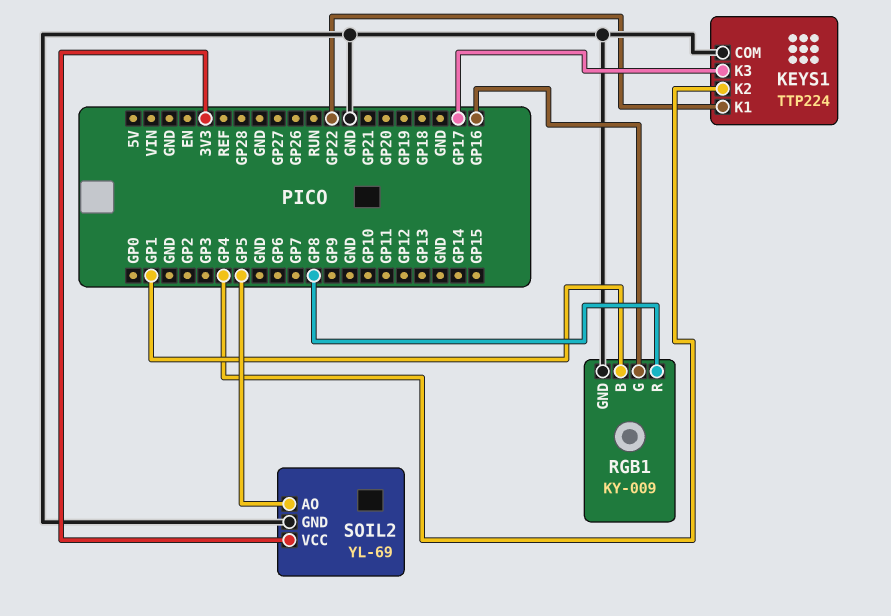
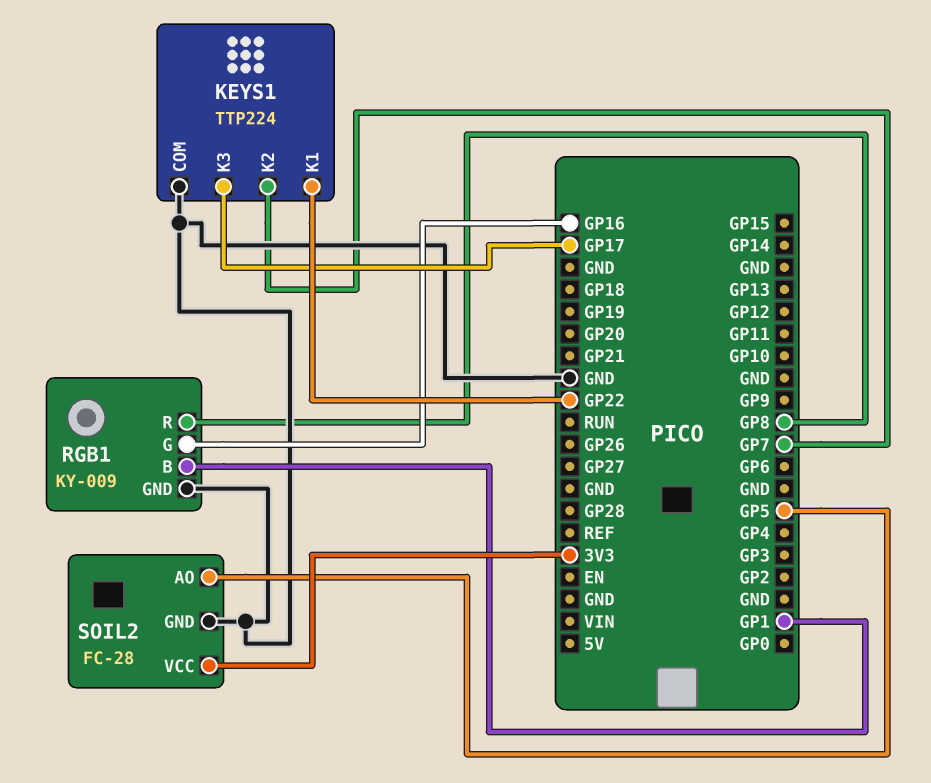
KEYS1 pin K2: GP4 -> GP7
SOIL2: YL-69 -> FC-28

